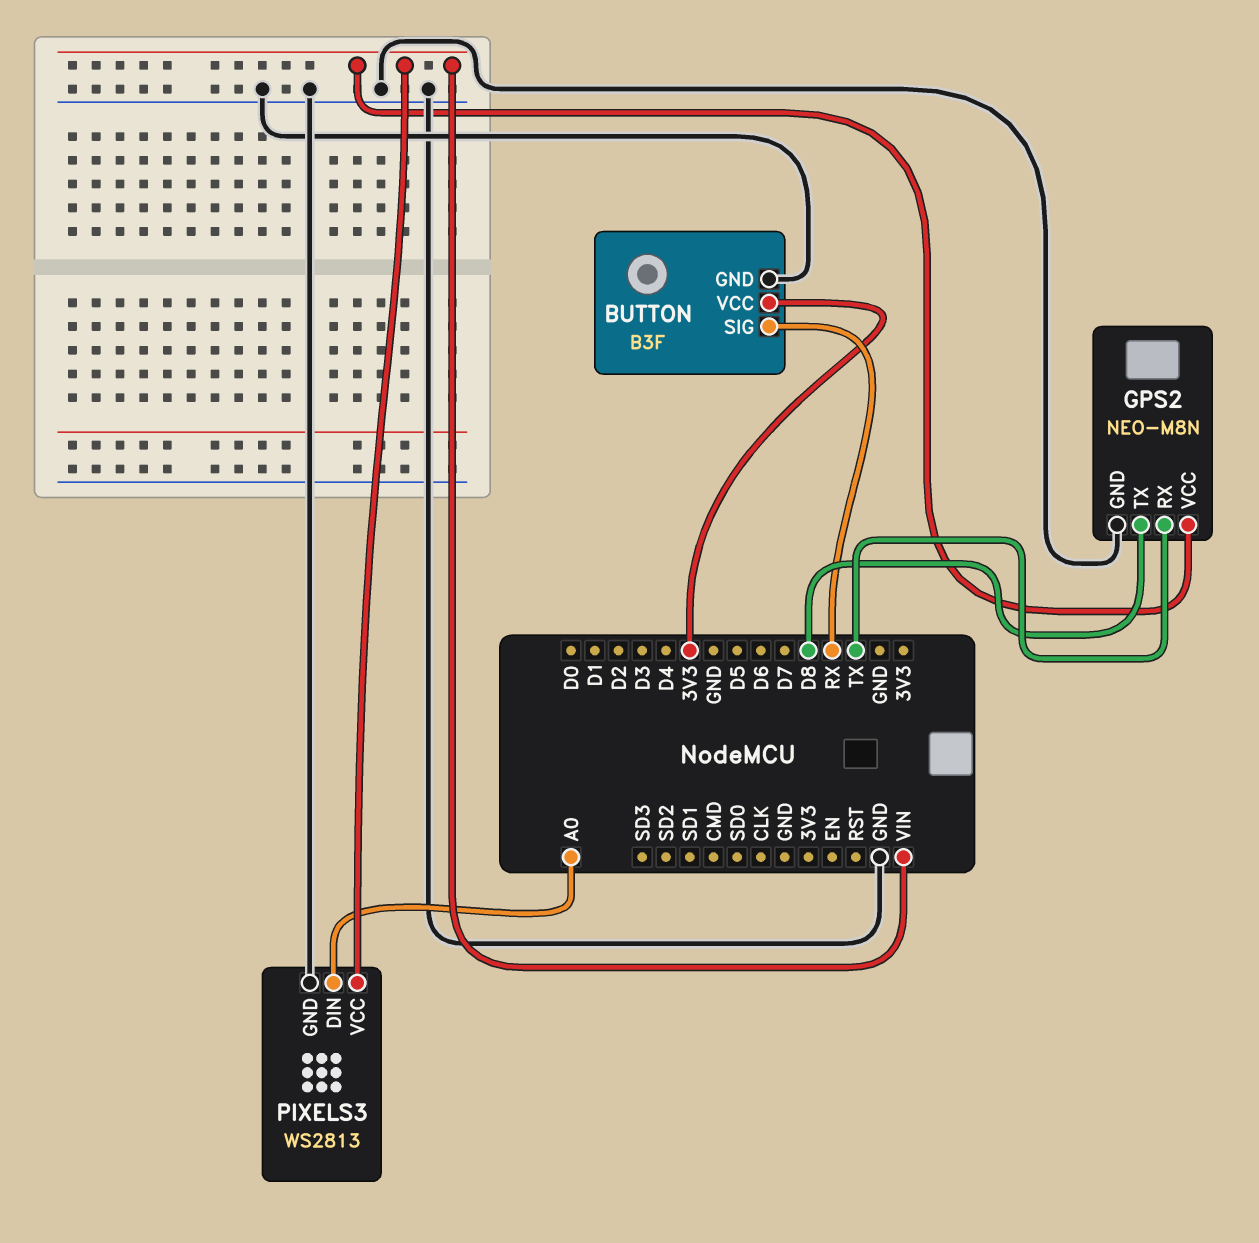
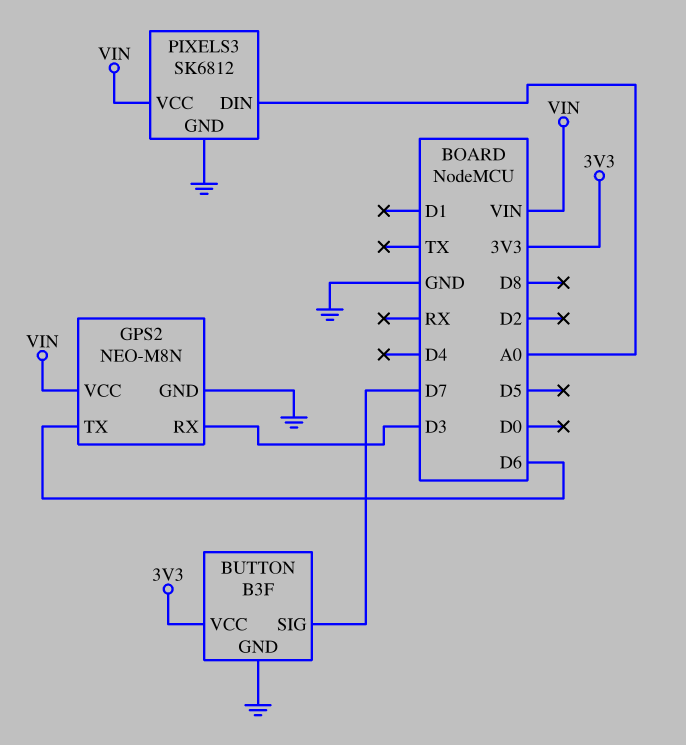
BUTTON pin SIG: RX -> D7
GPS2 pin RX: TX -> D3
GPS2 pin TX: D8 -> D6
PIXELS3: WS2813 -> SK6812

